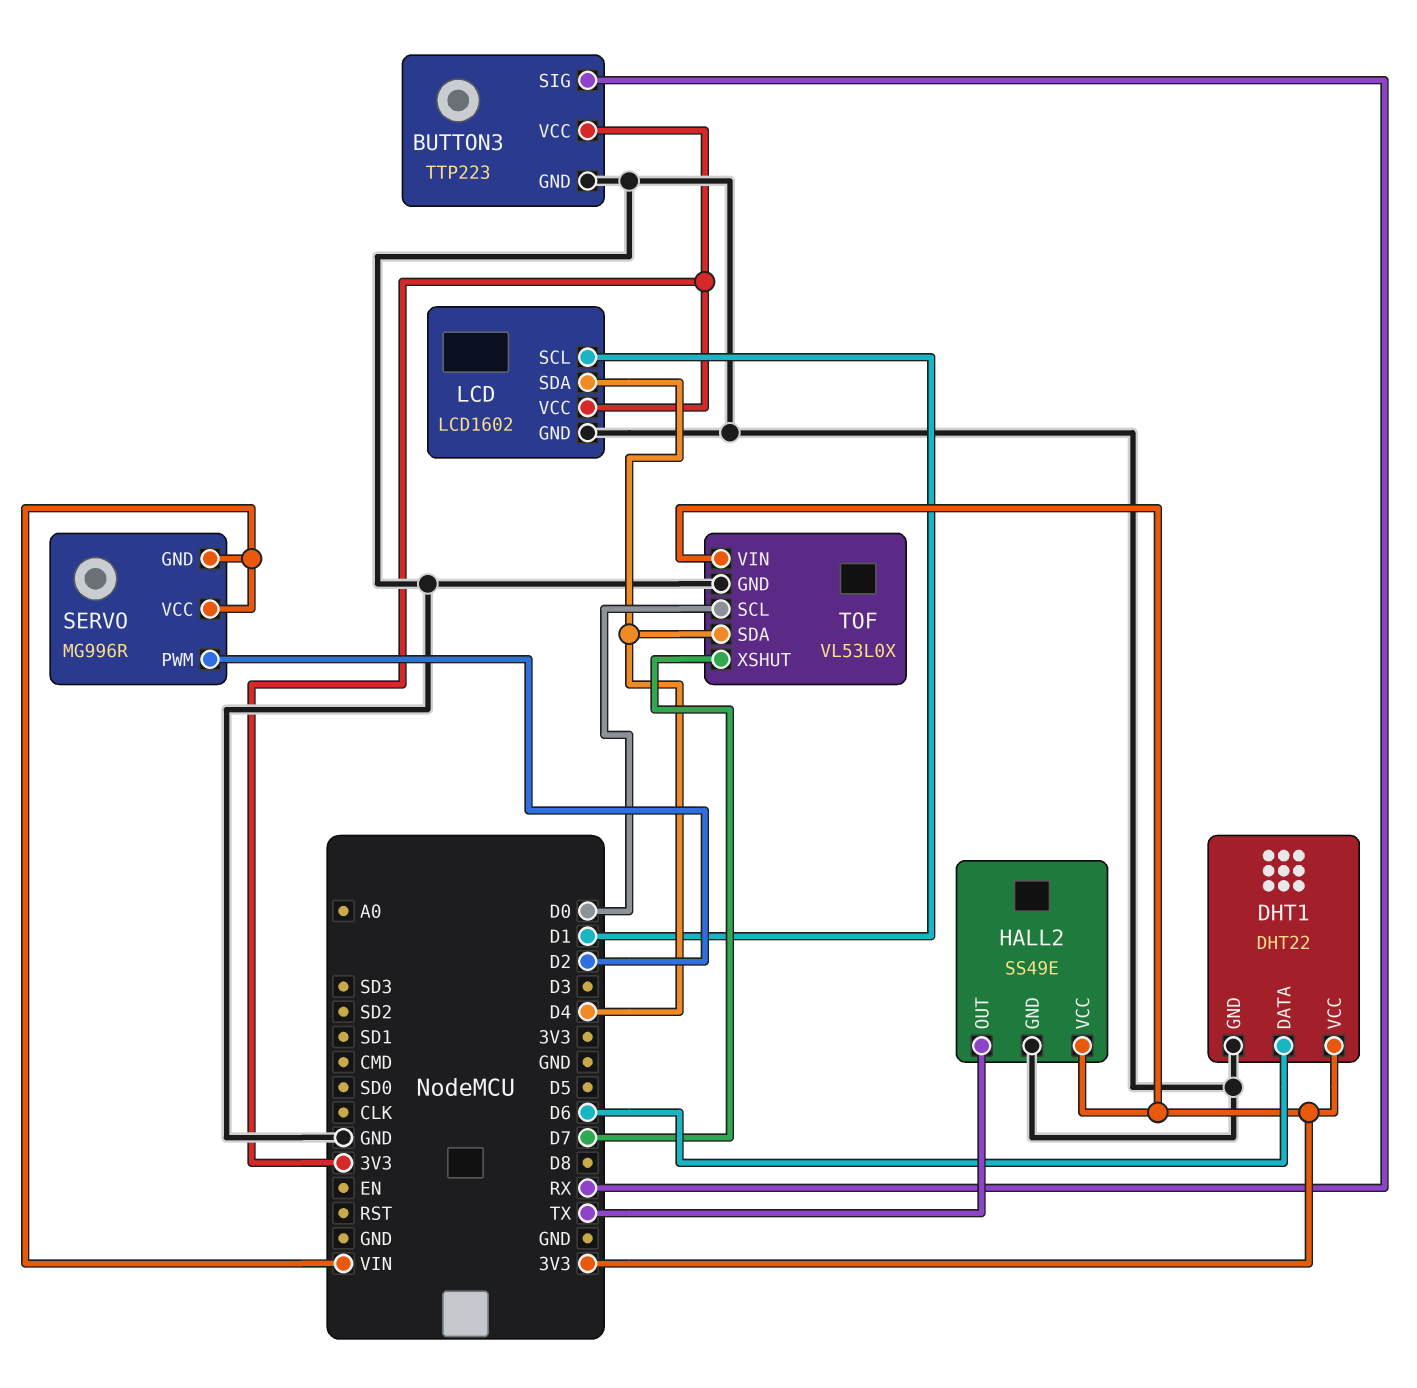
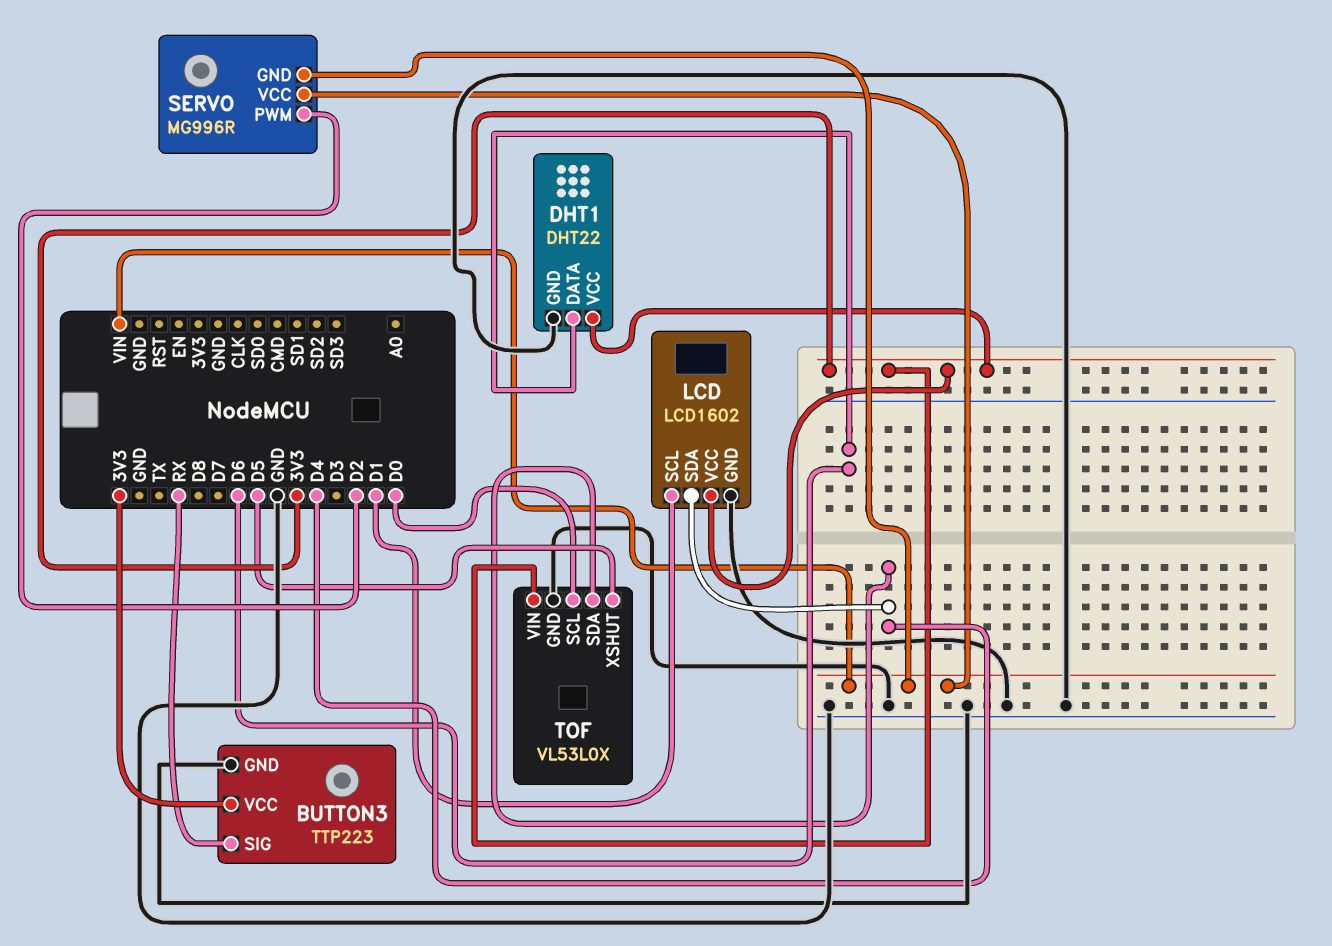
HALL2: SS49E -> none
HALL2 pin GND: GND -> none
HALL2 pin OUT: TX -> none
HALL2 pin VCC: 3V3 -> none
TOF pin XSHUT: D7 -> D5

